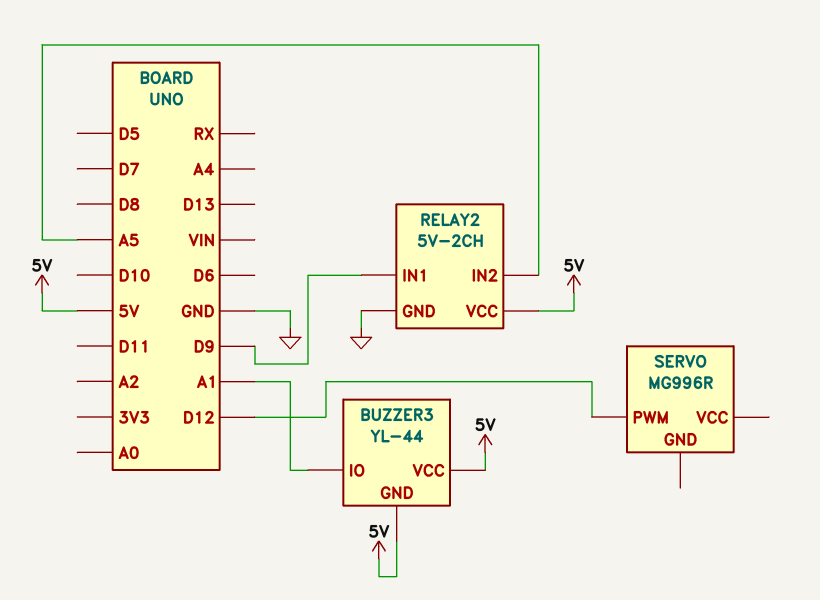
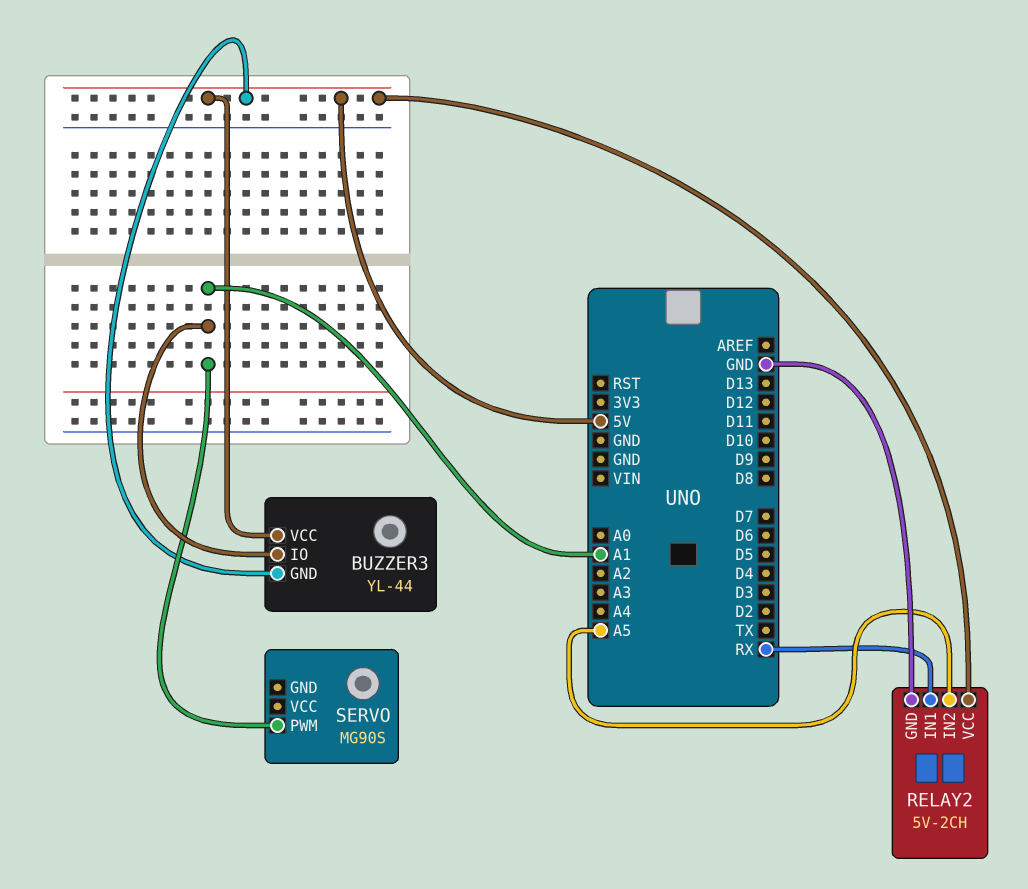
RELAY2 pin IN1: D9 -> RX
SERVO: MG996R -> MG90S
SERVO pin PWM: D12 -> A1

